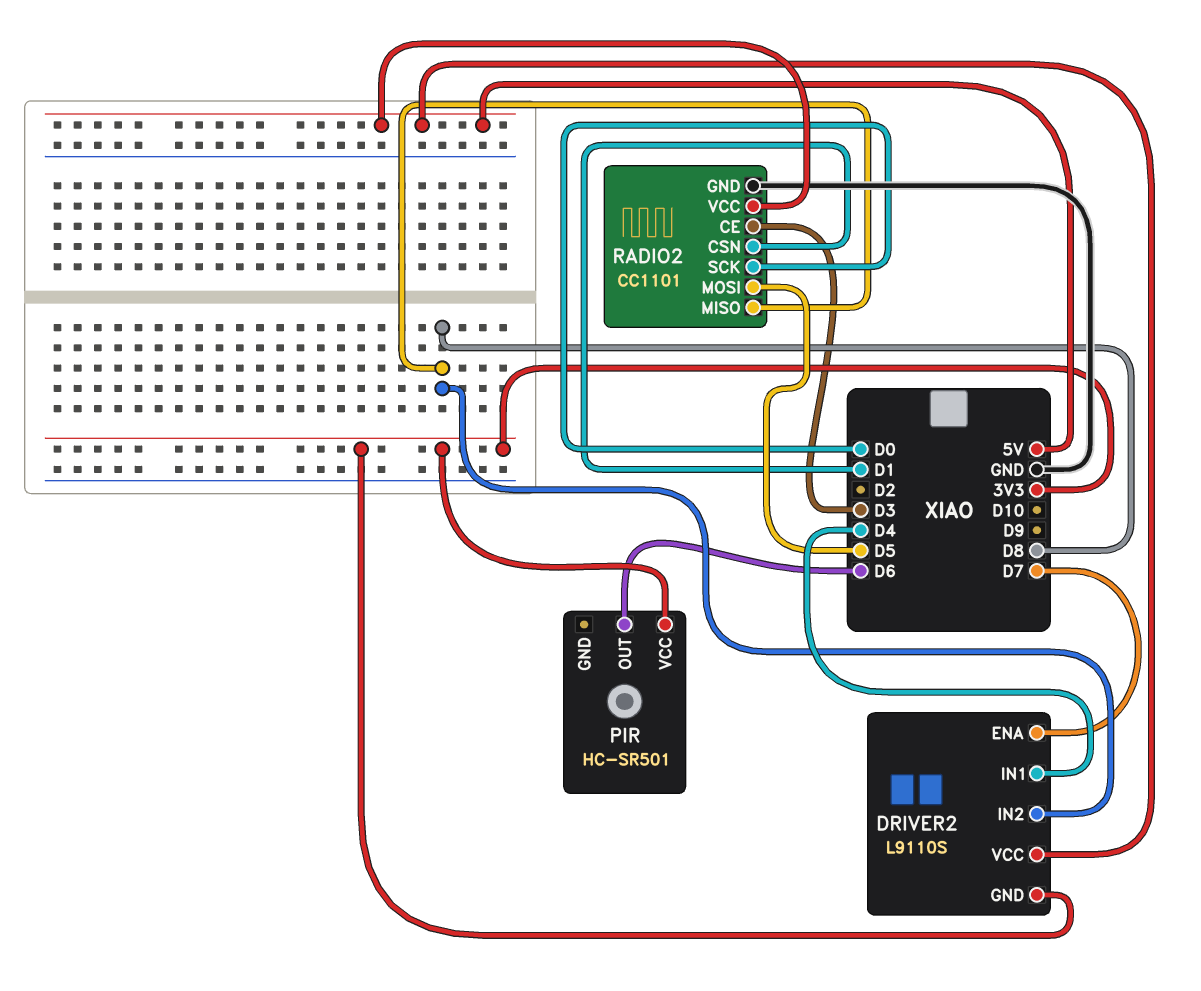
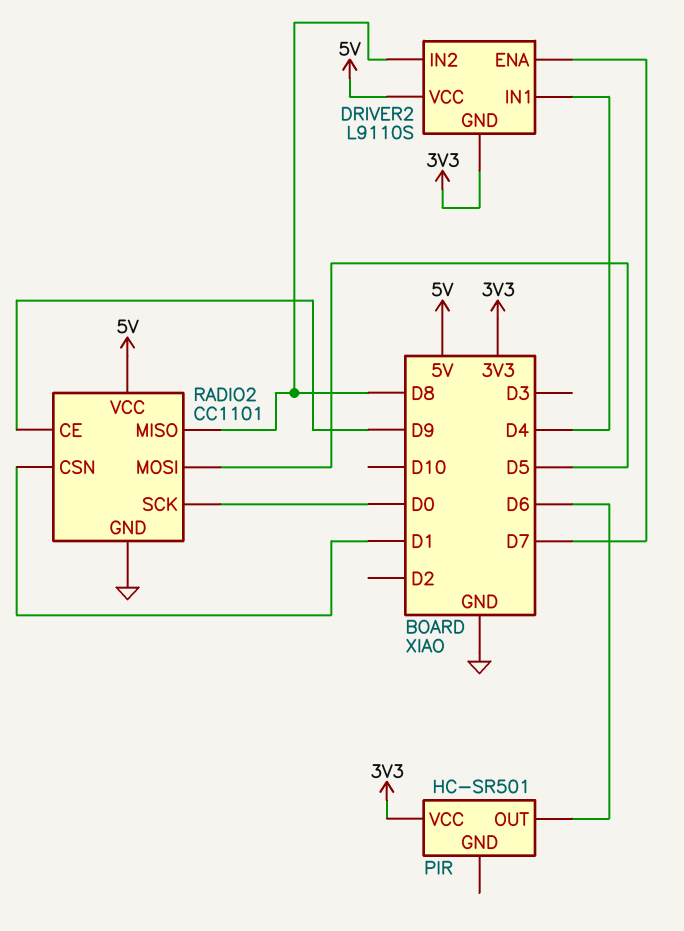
RADIO2 pin CE: D3 -> D9

